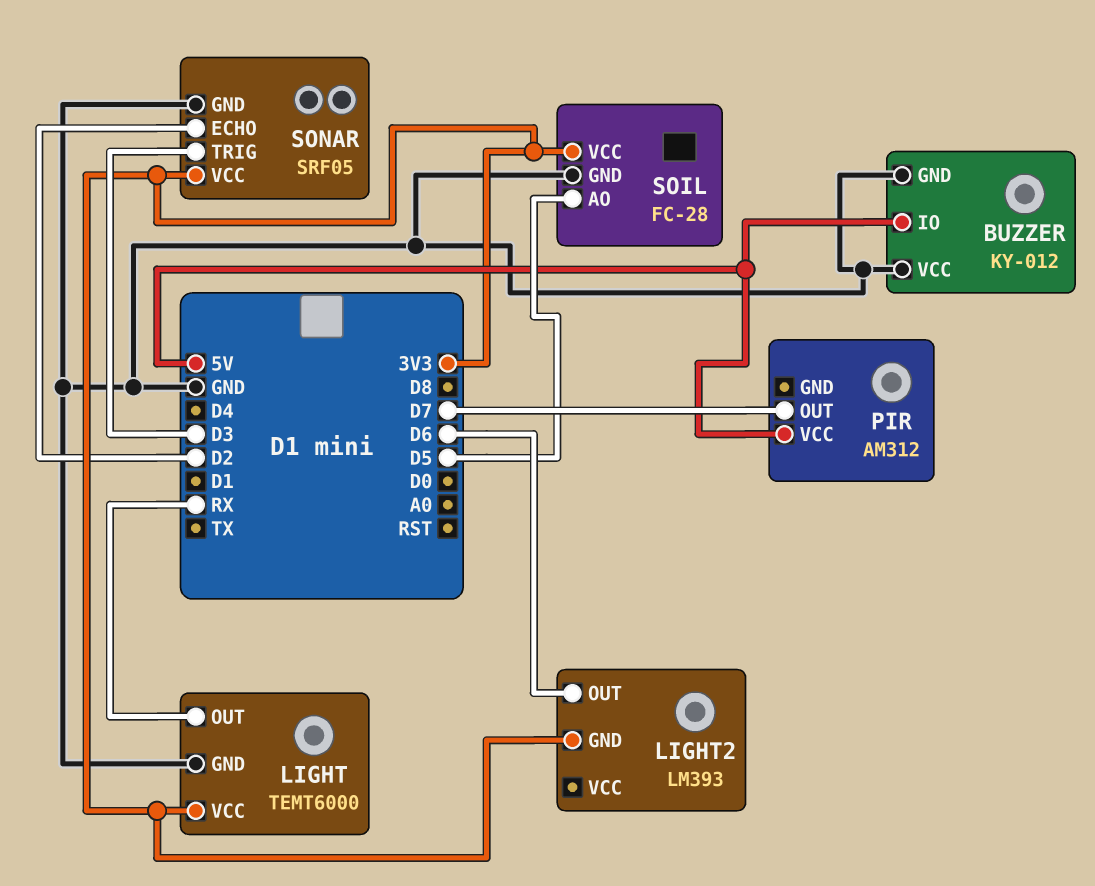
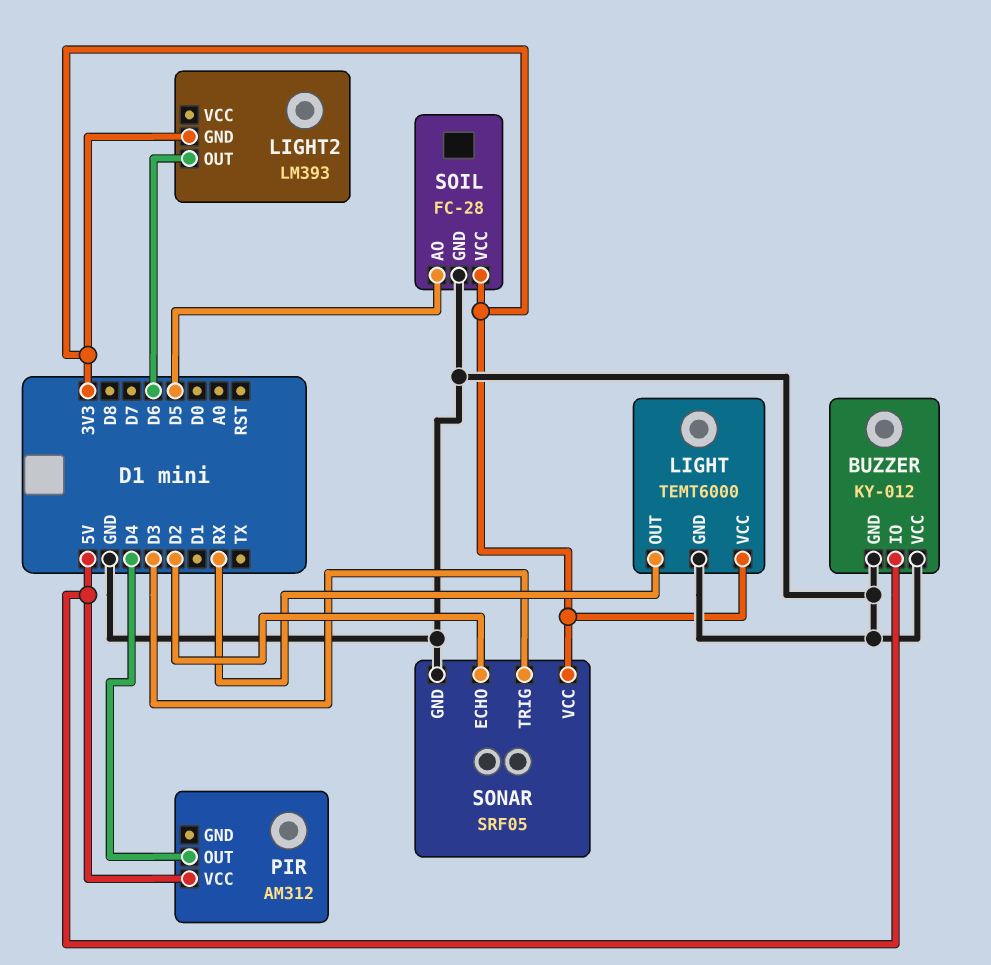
PIR pin OUT: D7 -> D4

